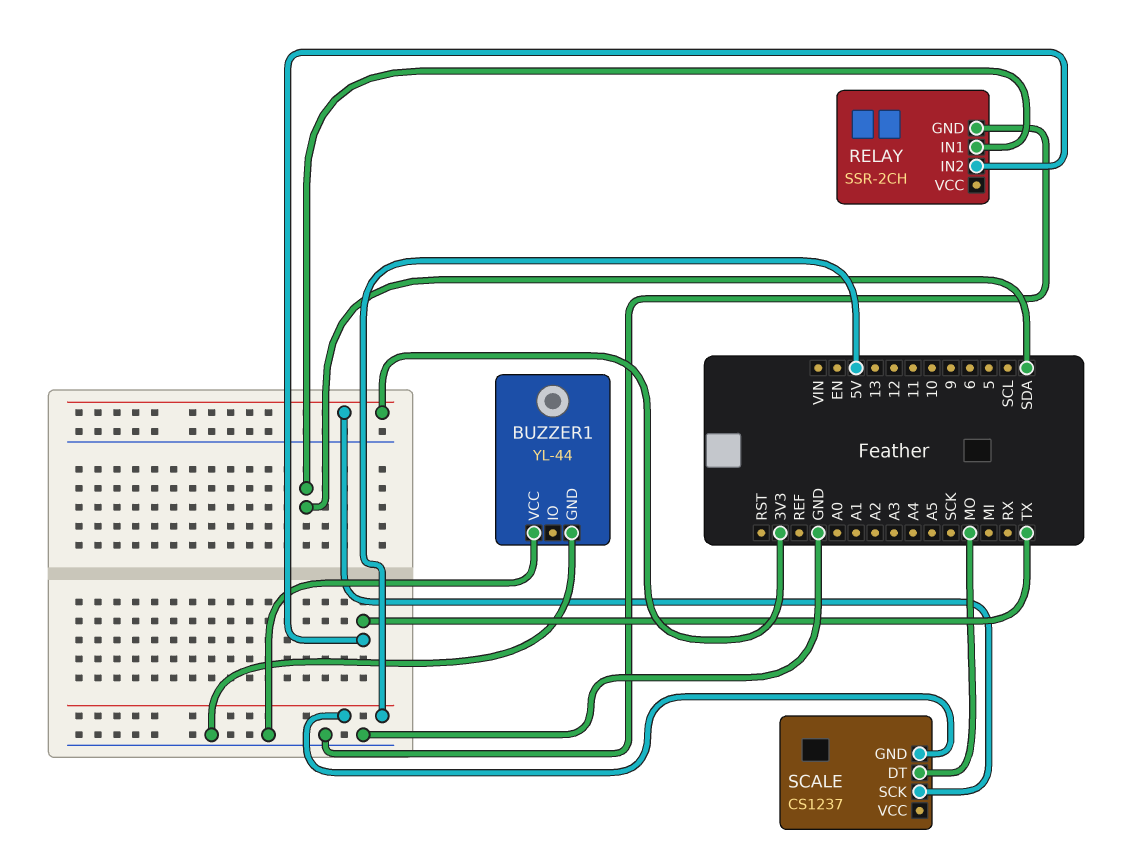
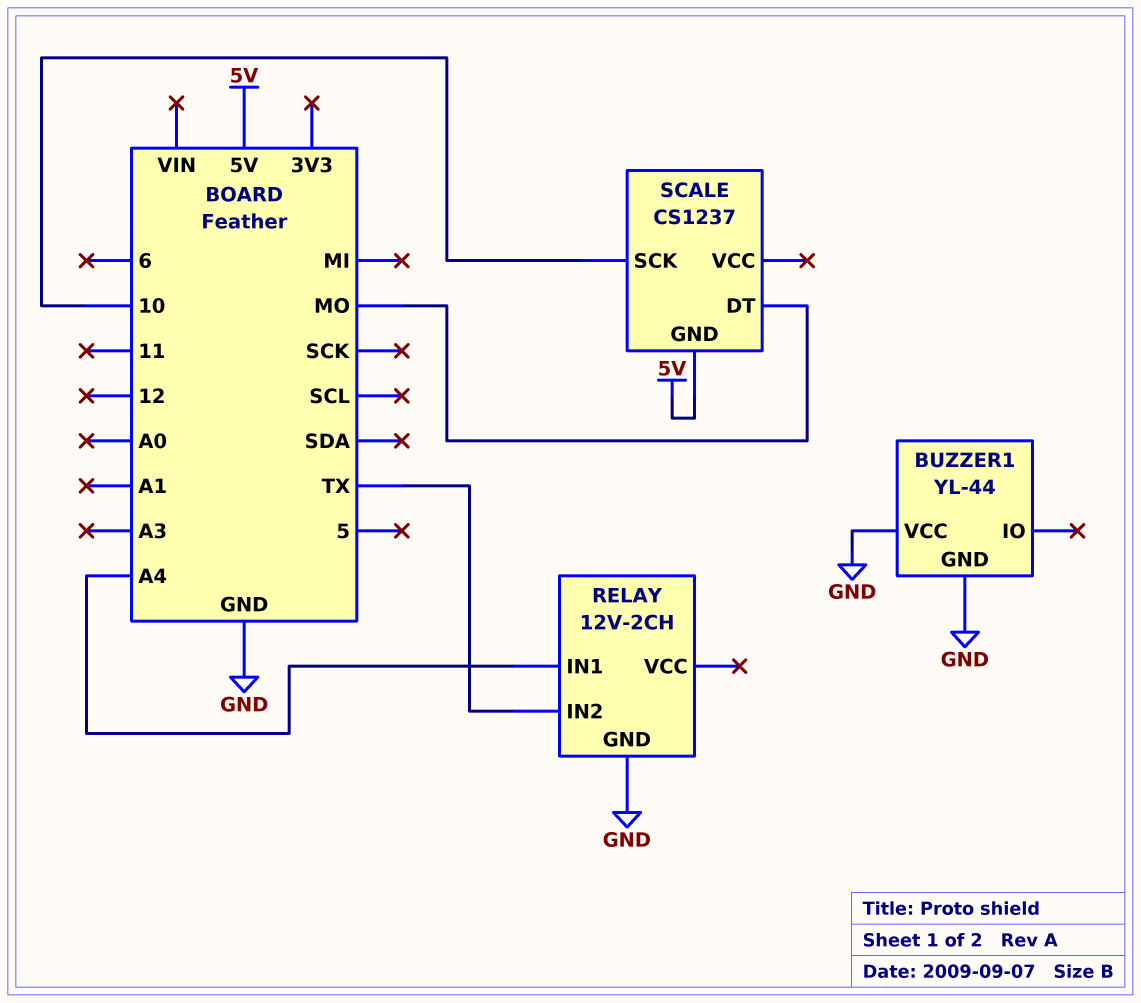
RELAY: SSR-2CH -> 12V-2CH
RELAY pin IN1: SDA -> A4
SCALE pin SCK: 3V3 -> 10

